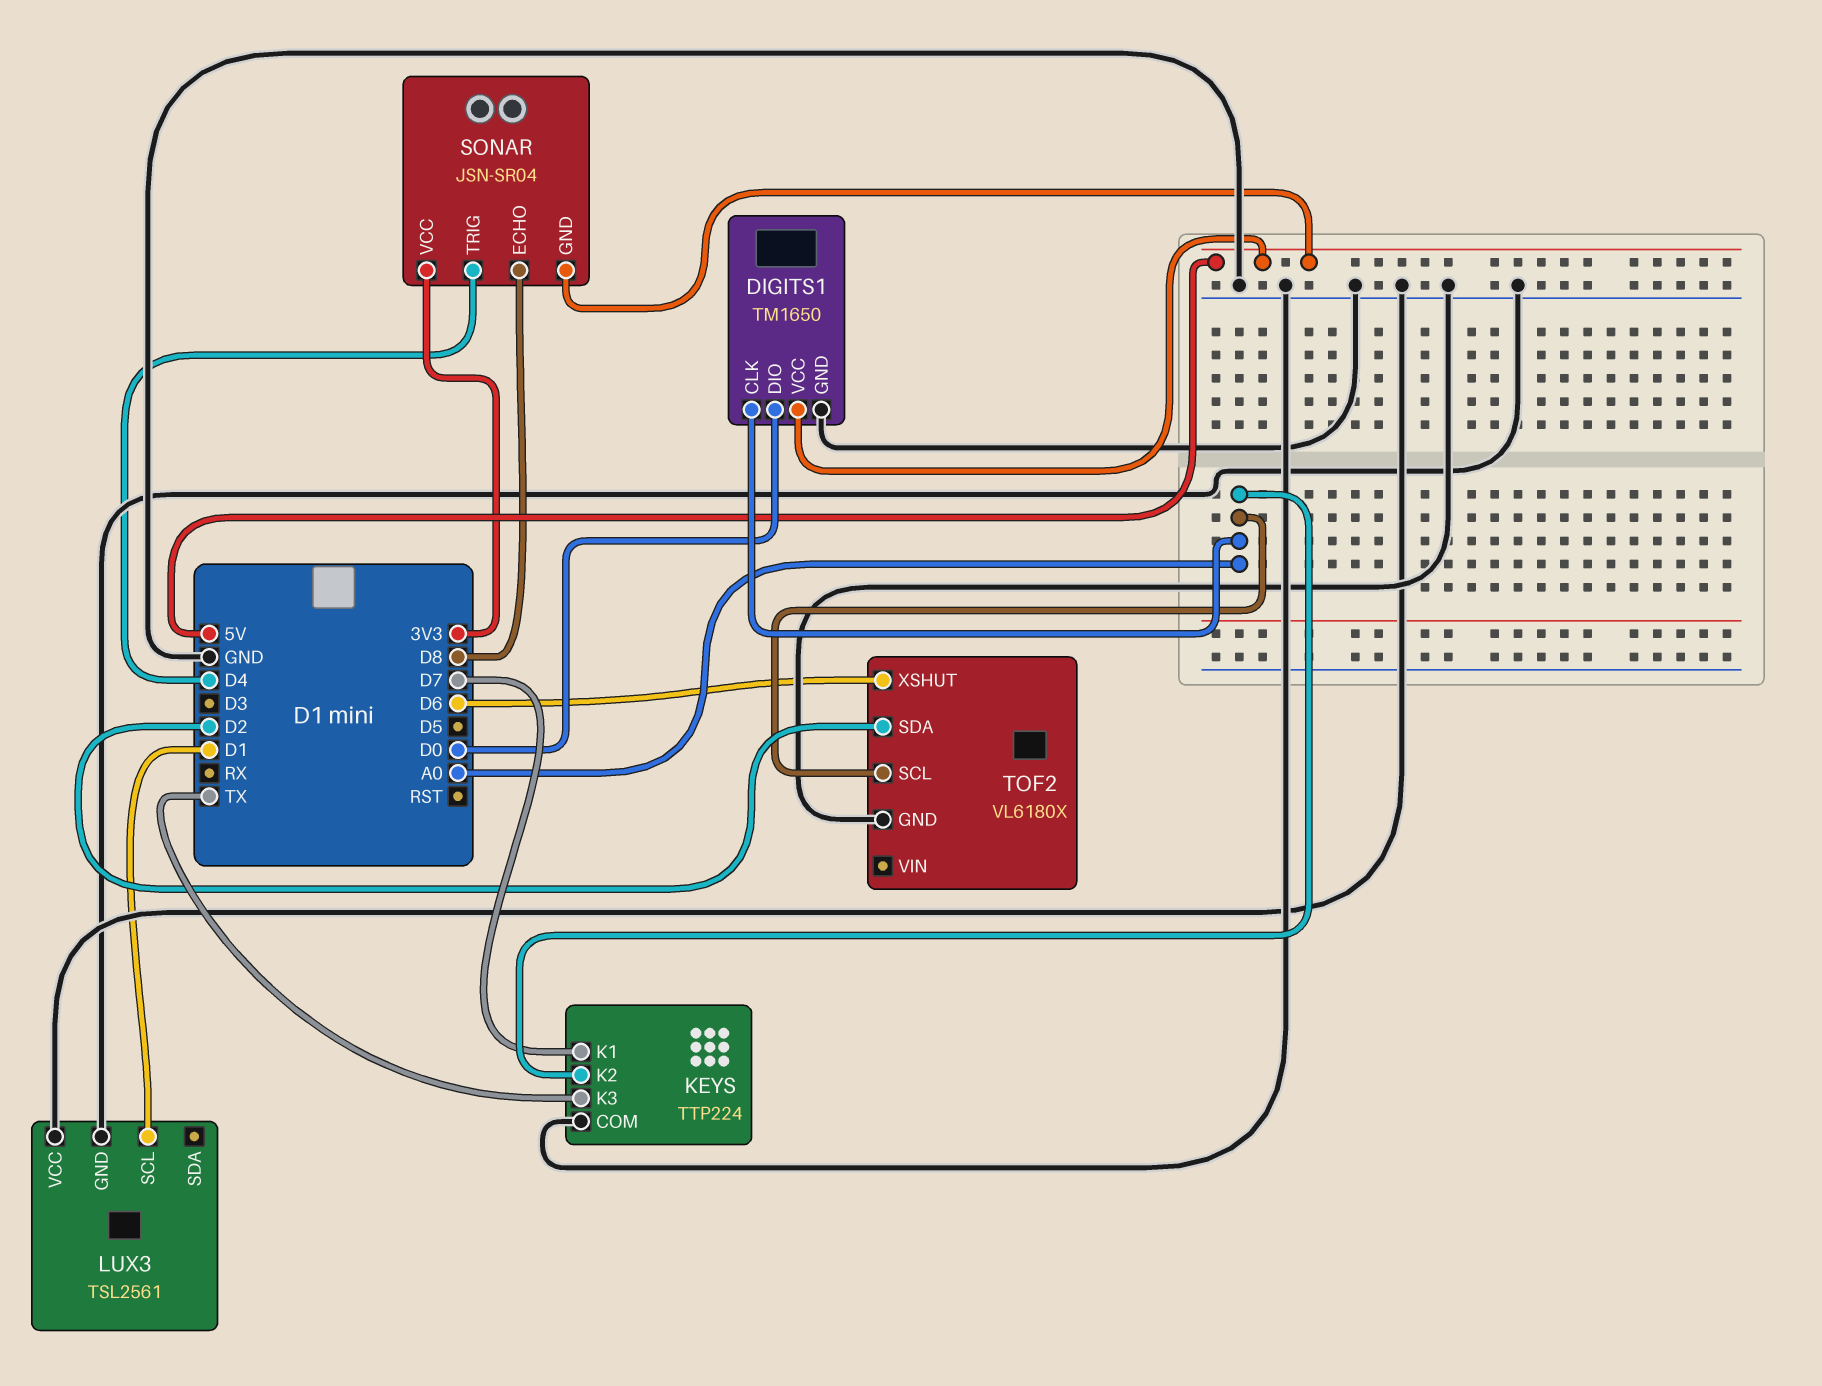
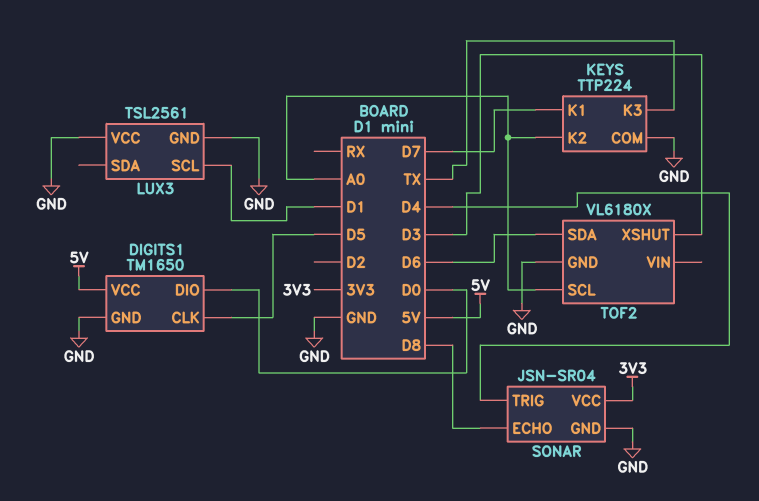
DIGITS1 pin CLK: A0 -> D5
SONAR pin GND: 5V -> GND
TOF2 pin SDA: D2 -> D6
TOF2 pin XSHUT: D6 -> D3

